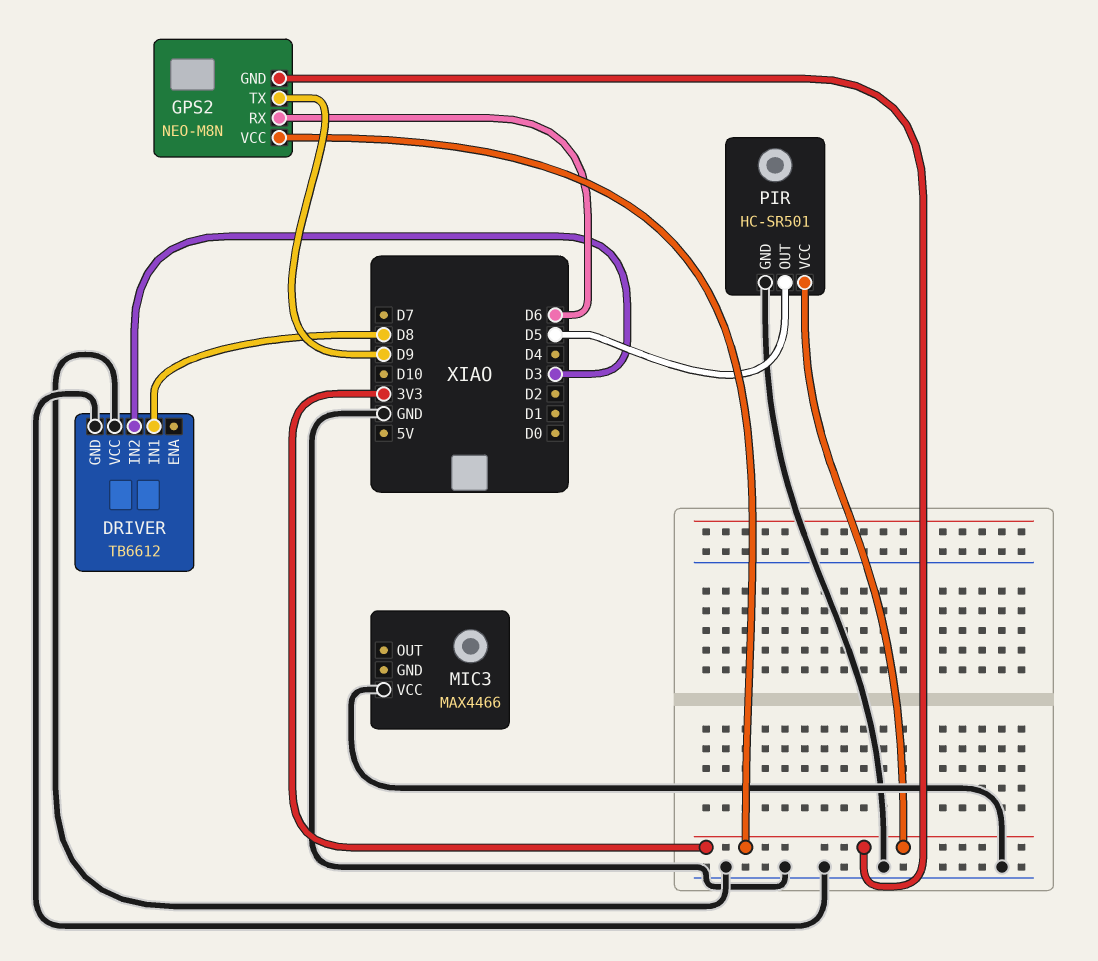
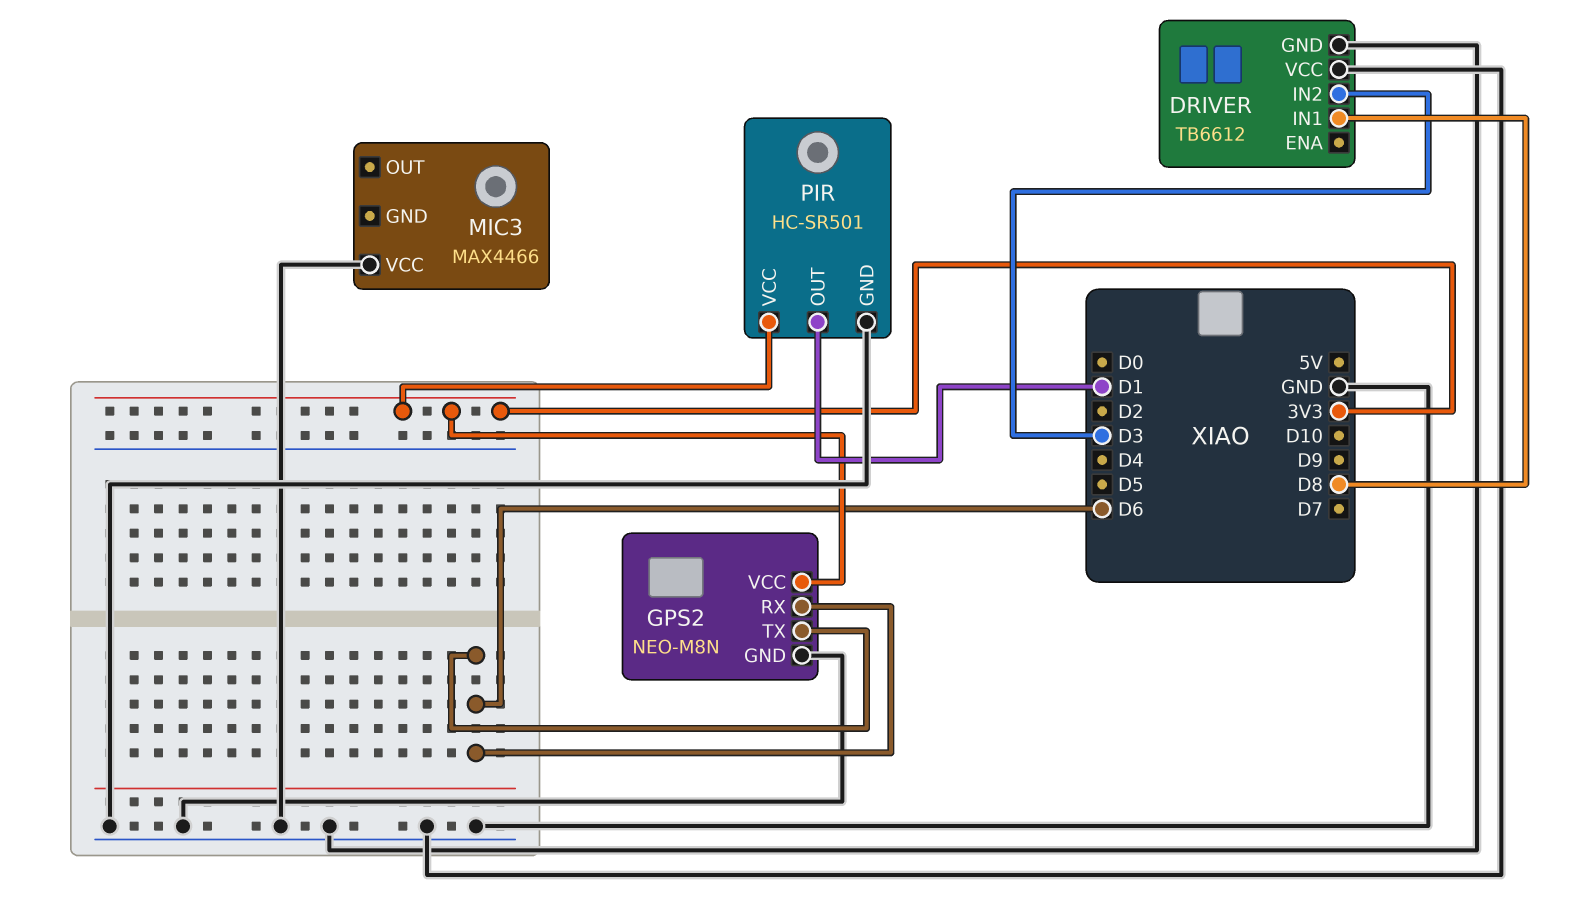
GPS2 pin GND: 3V3 -> GND
GPS2 pin TX: D9 -> D6
PIR pin OUT: D5 -> D1

